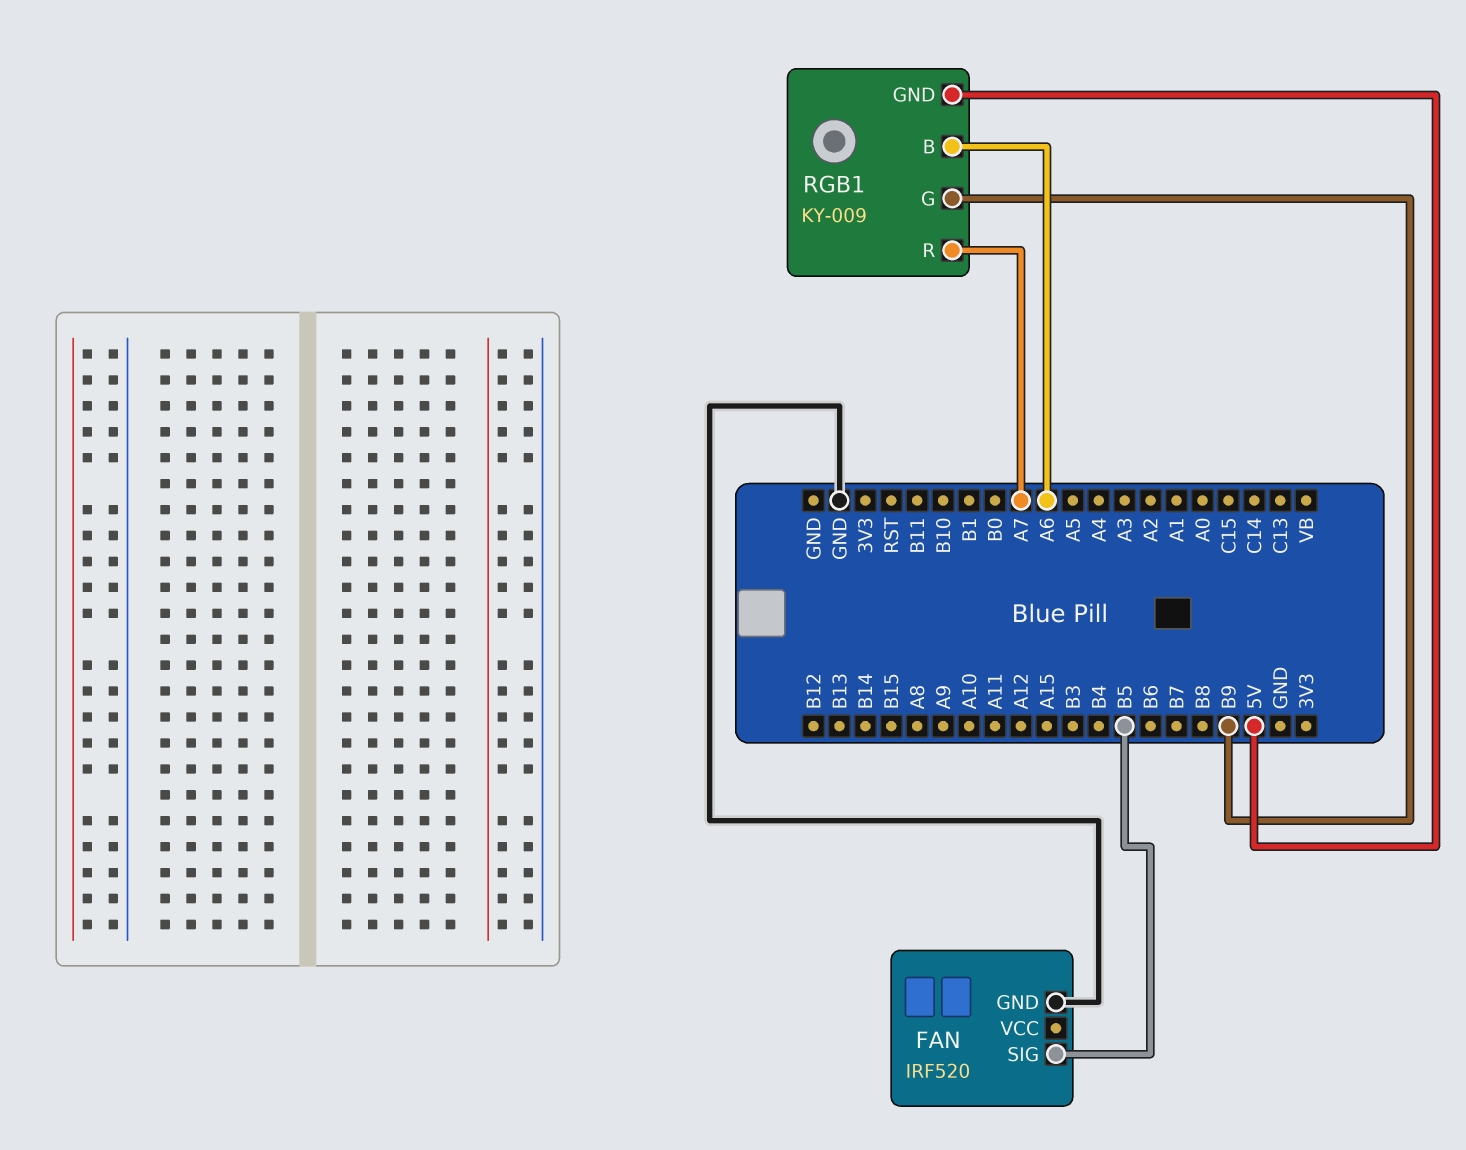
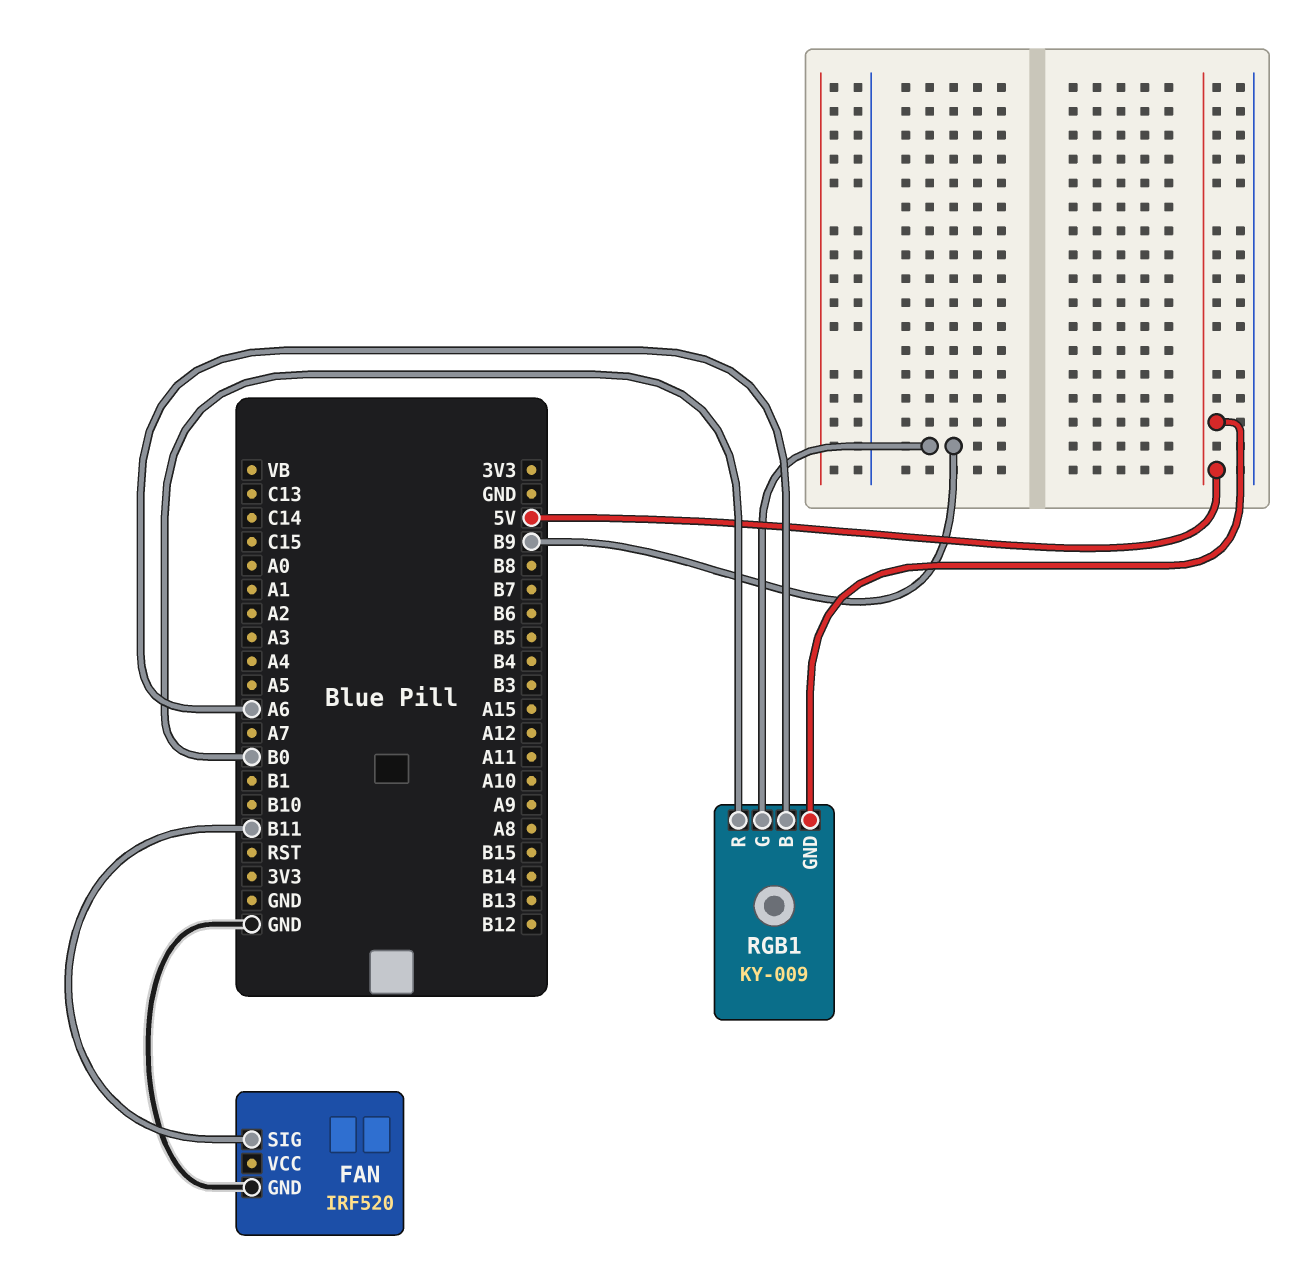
FAN pin SIG: B5 -> B11
RGB1 pin R: A7 -> B0

